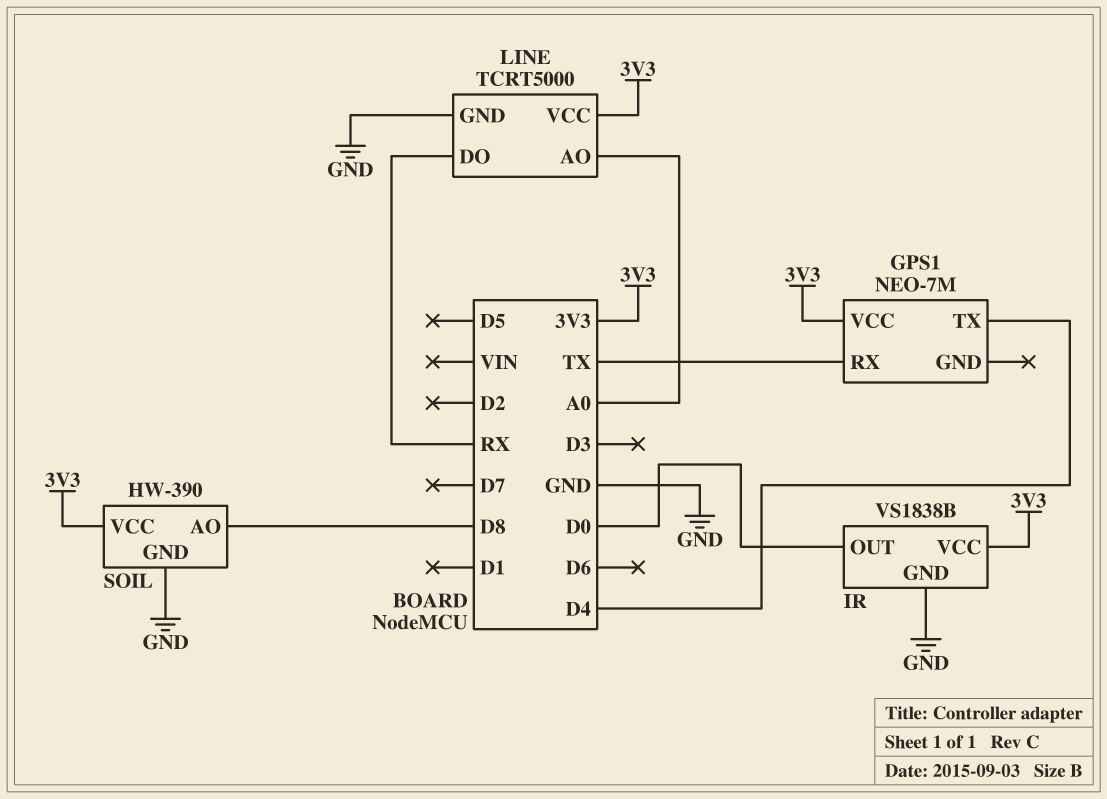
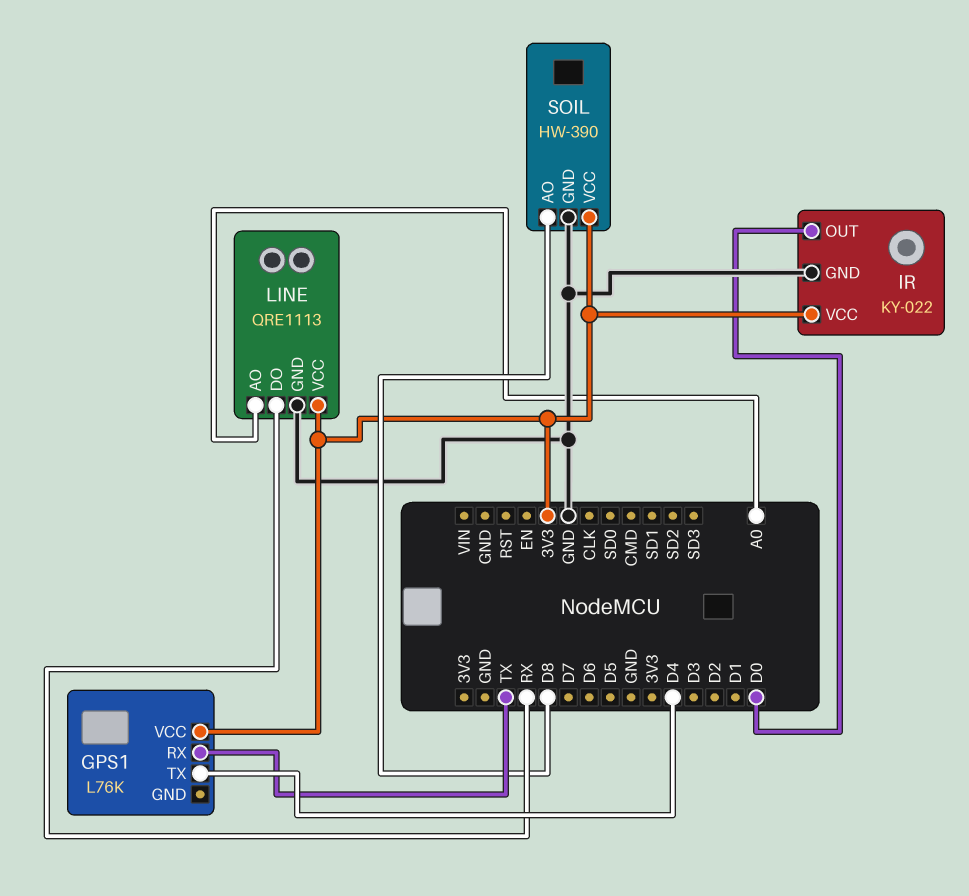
GPS1: NEO-7M -> L76K
IR: VS1838B -> KY-022
LINE: TCRT5000 -> QRE1113

